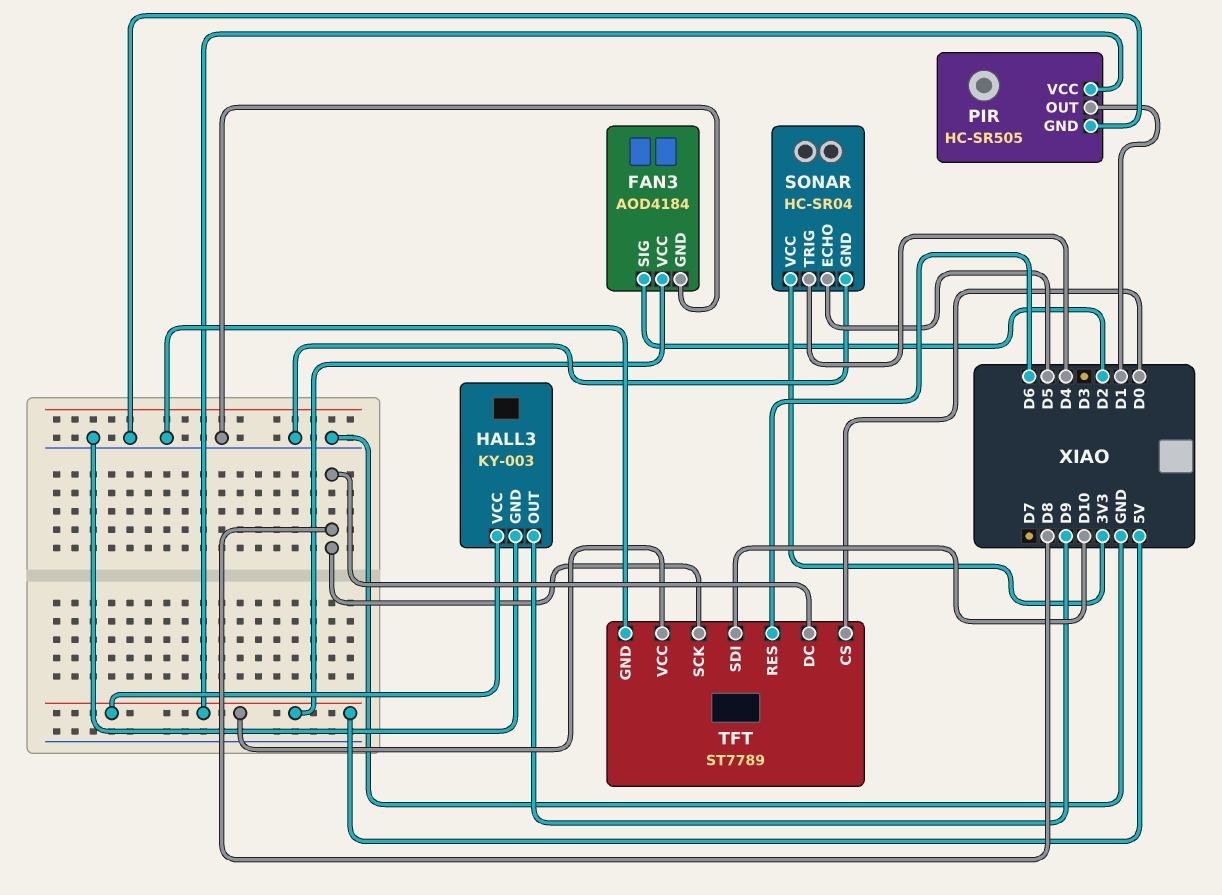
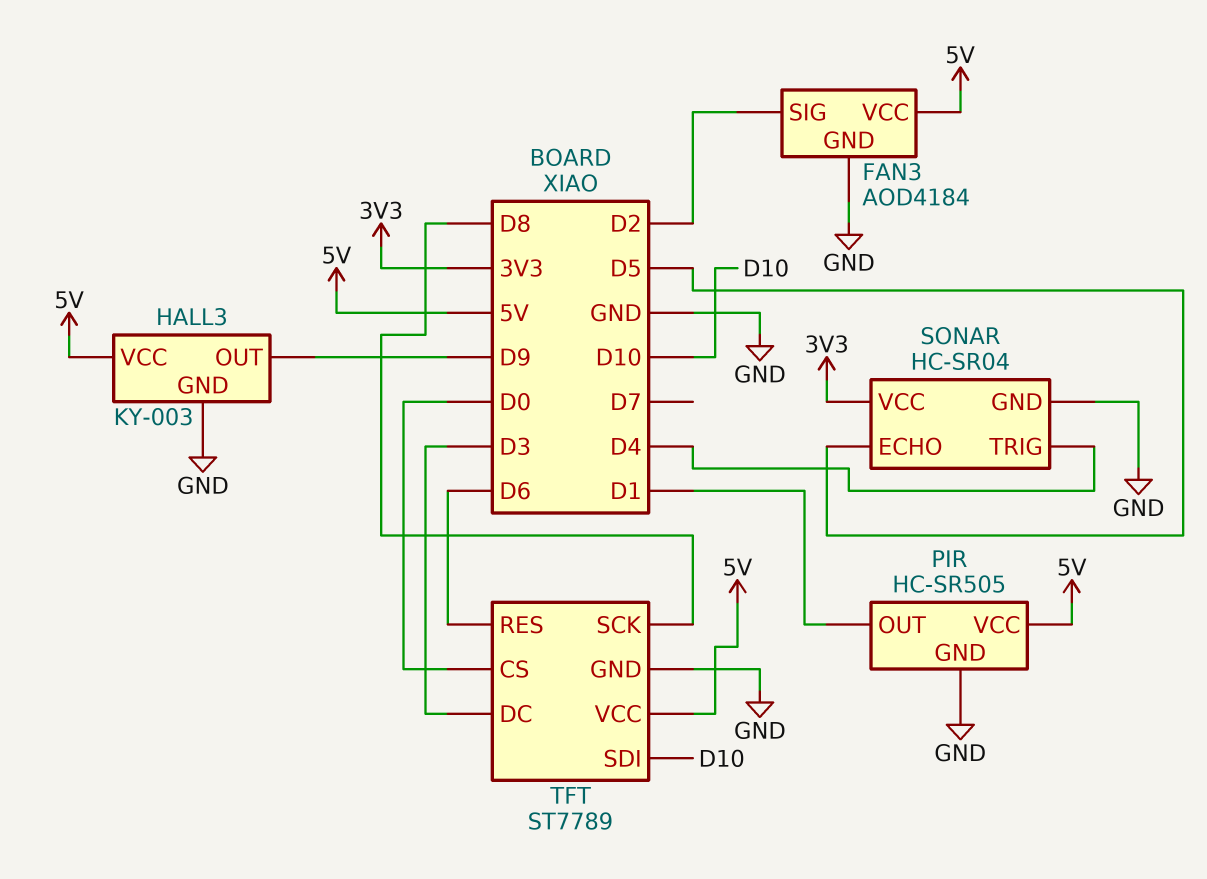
TFT pin DC: D8 -> D3

